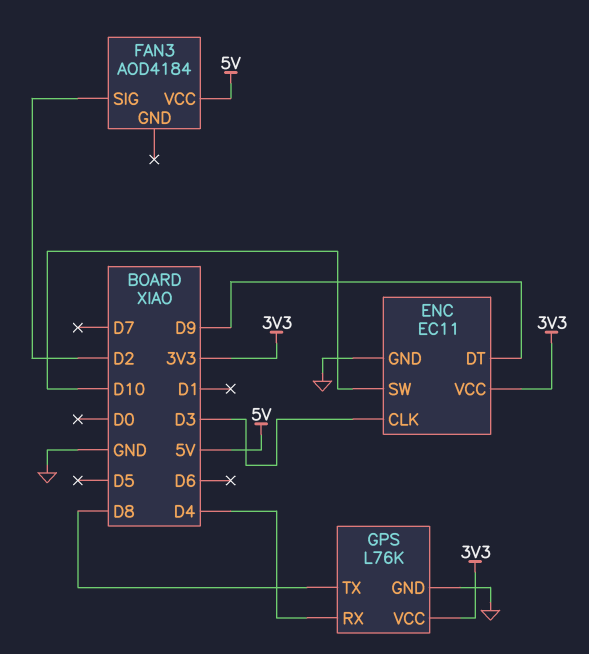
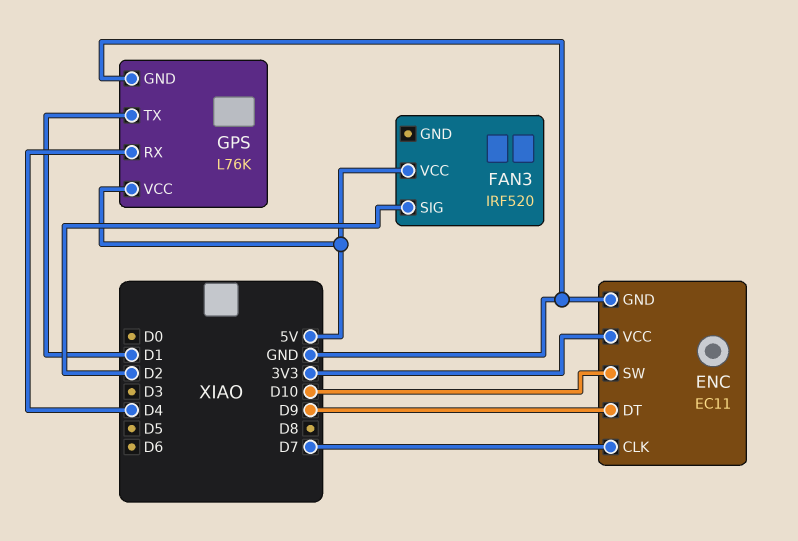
ENC pin CLK: D3 -> D7
FAN3: AOD4184 -> IRF520
GPS pin TX: D8 -> D1
GPS pin VCC: 3V3 -> 5V

